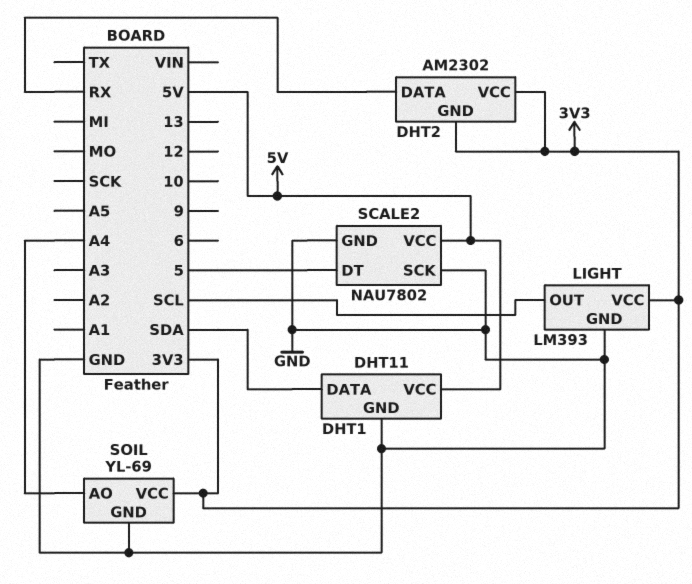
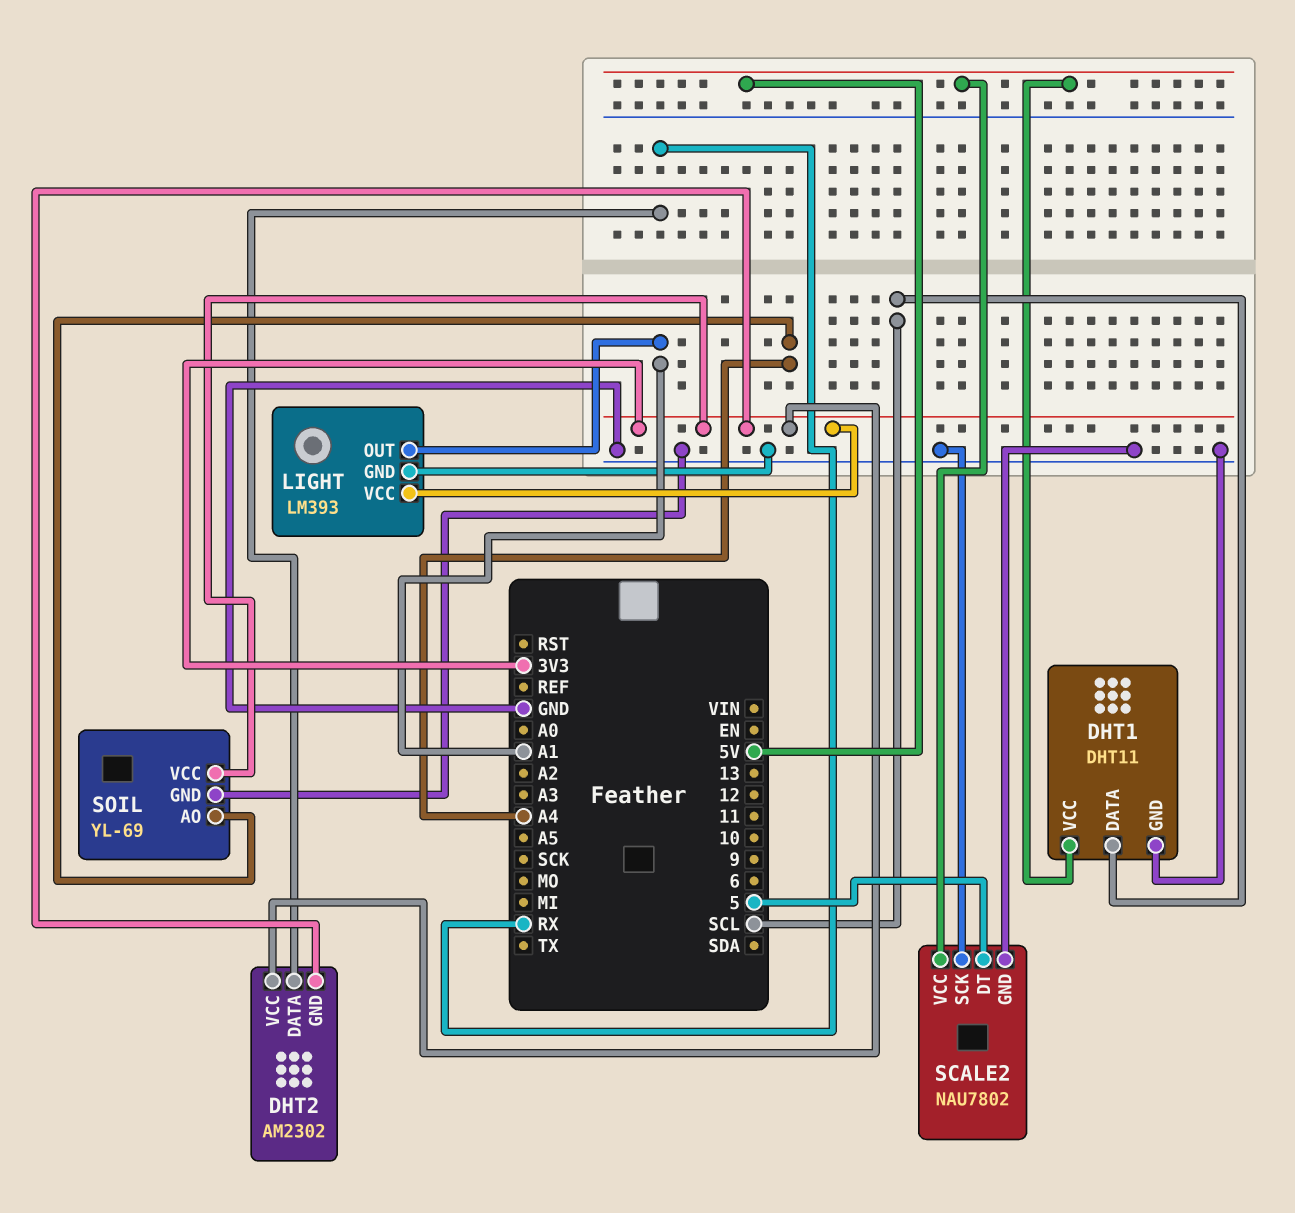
DHT1 pin DATA: SDA -> SCL
LIGHT pin OUT: SCL -> A1

